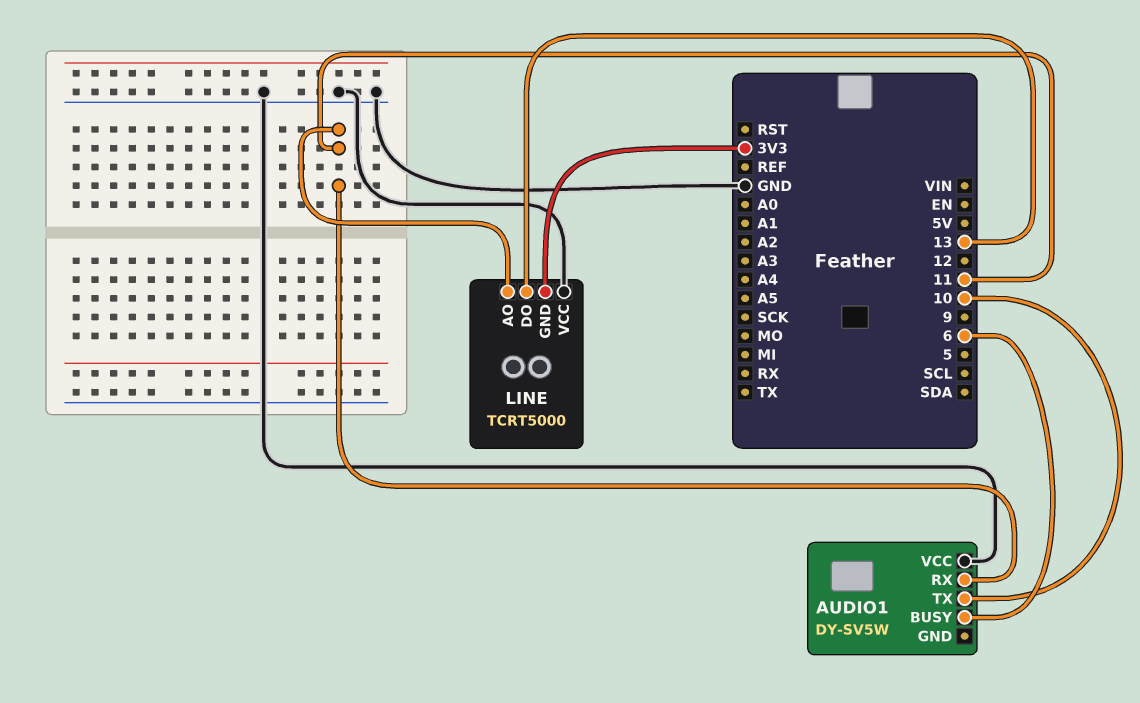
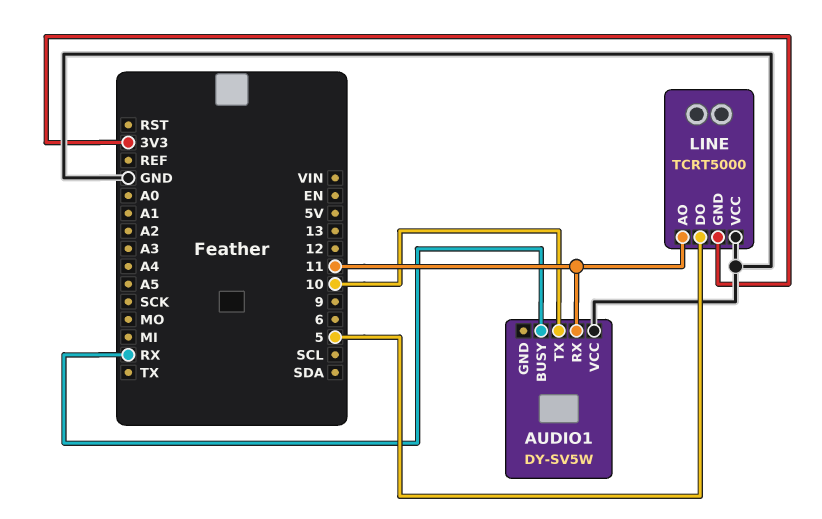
AUDIO1 pin BUSY: 6 -> RX
LINE pin DO: 13 -> 5

